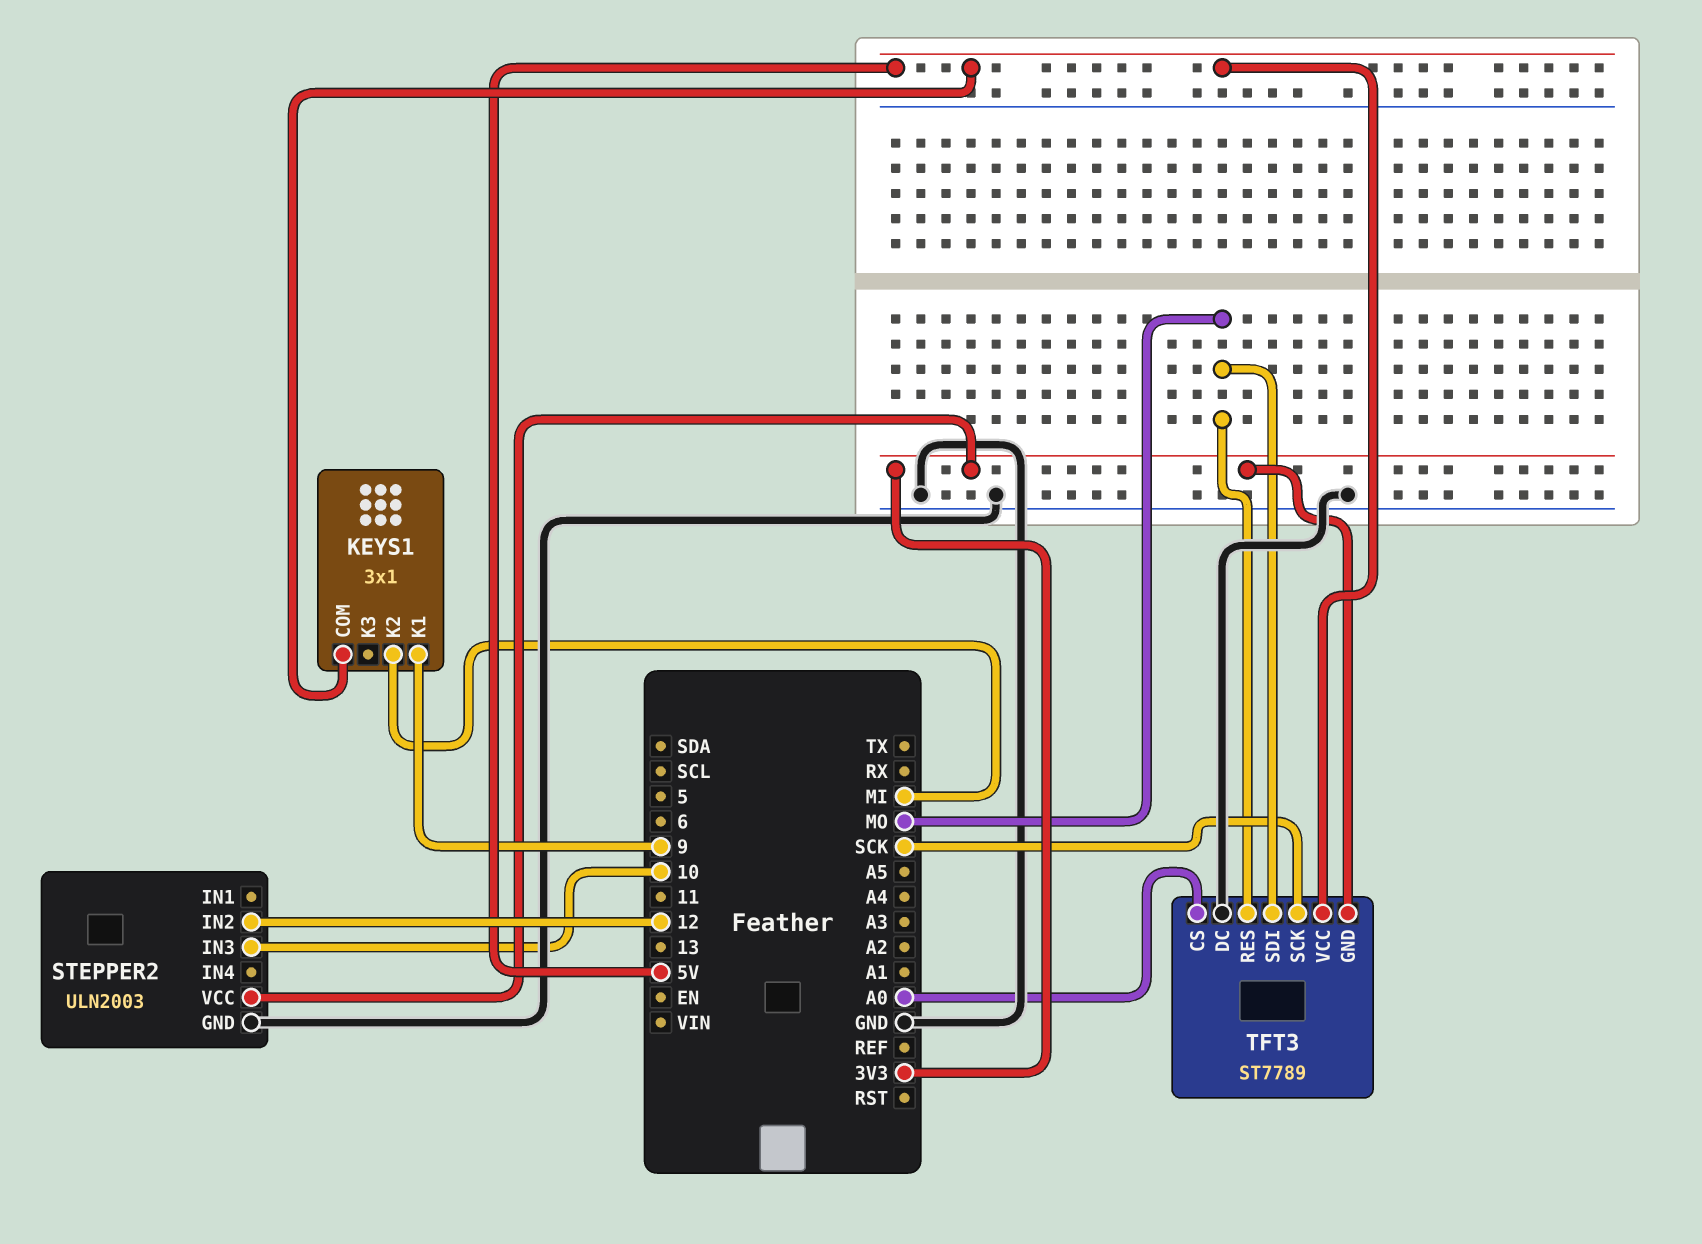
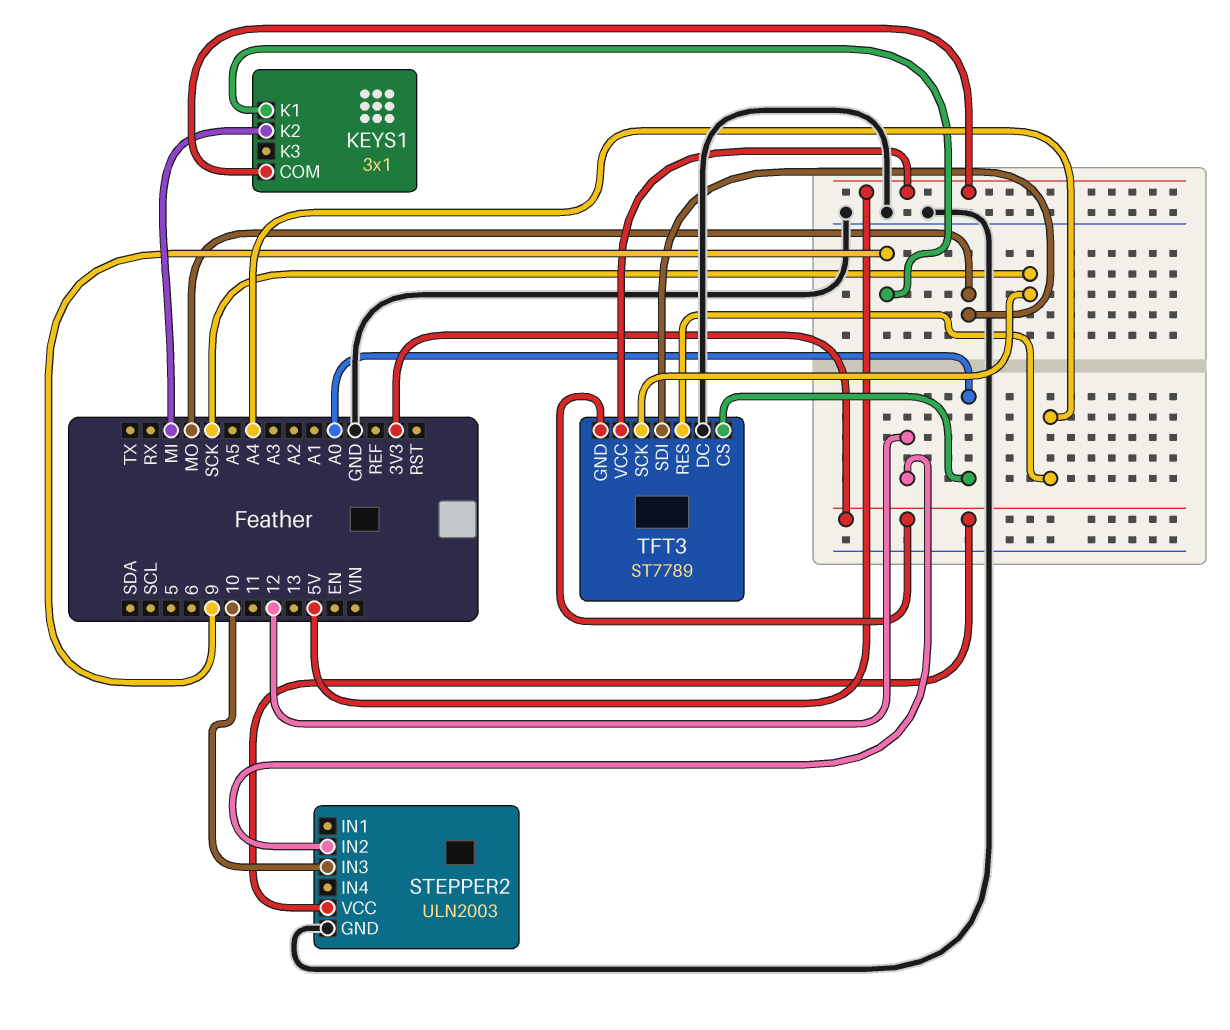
TFT3 pin RES: MO -> A4

